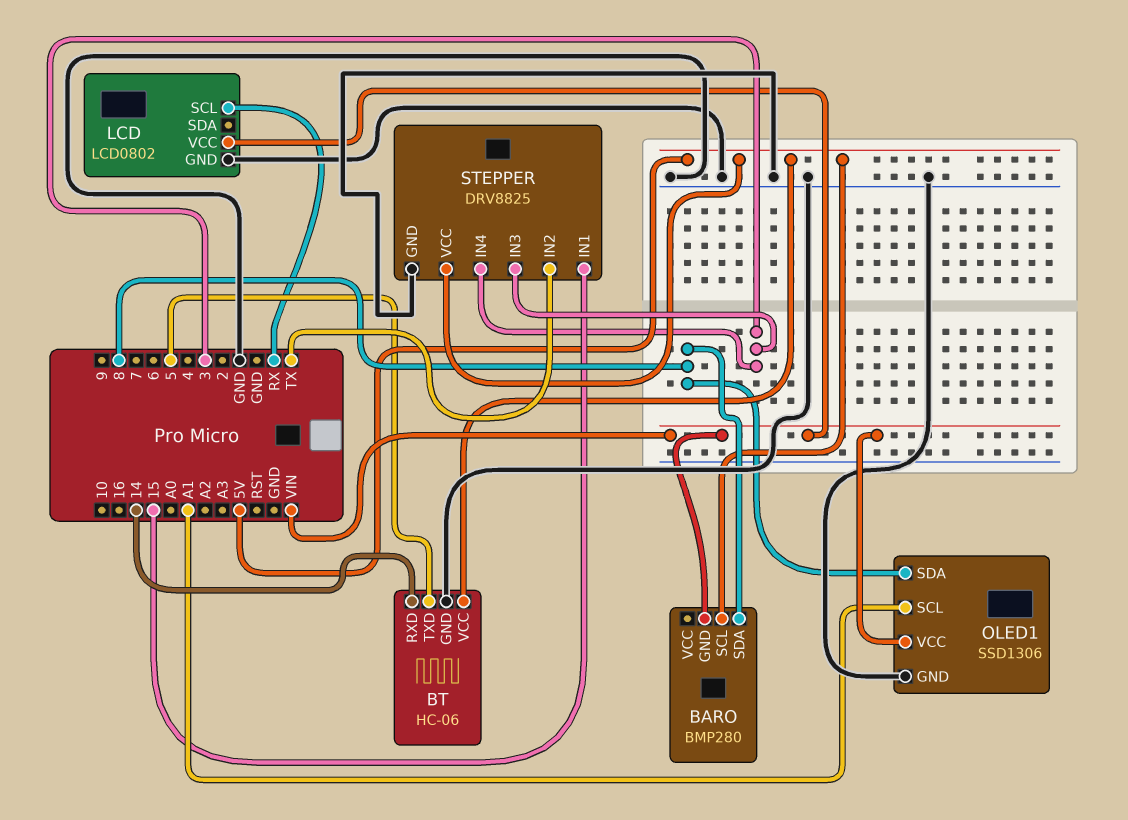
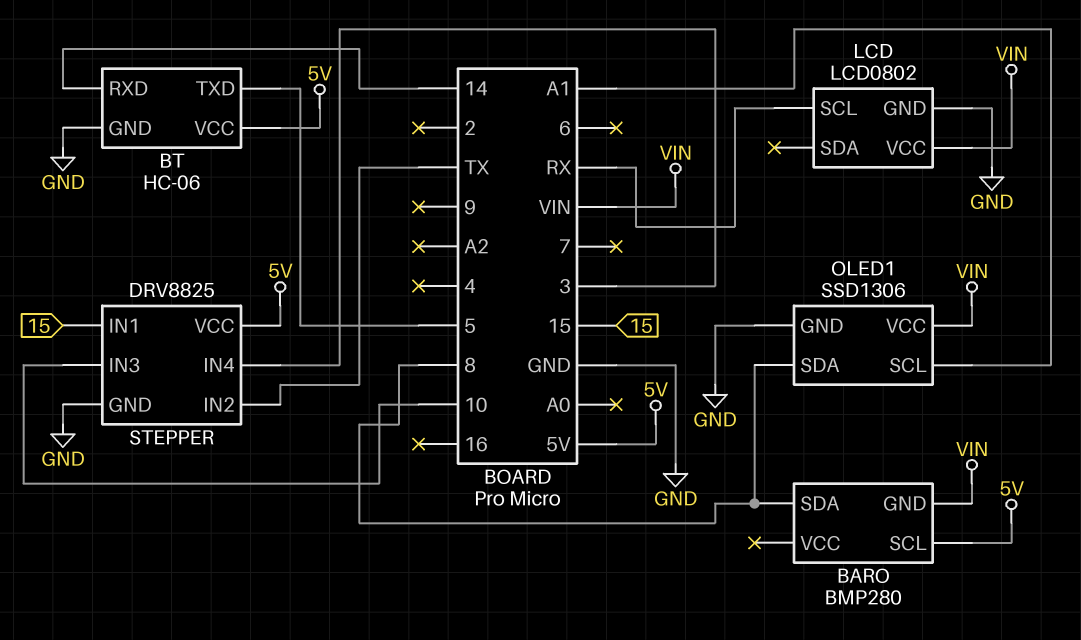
STEPPER pin IN3: 3 -> 10

